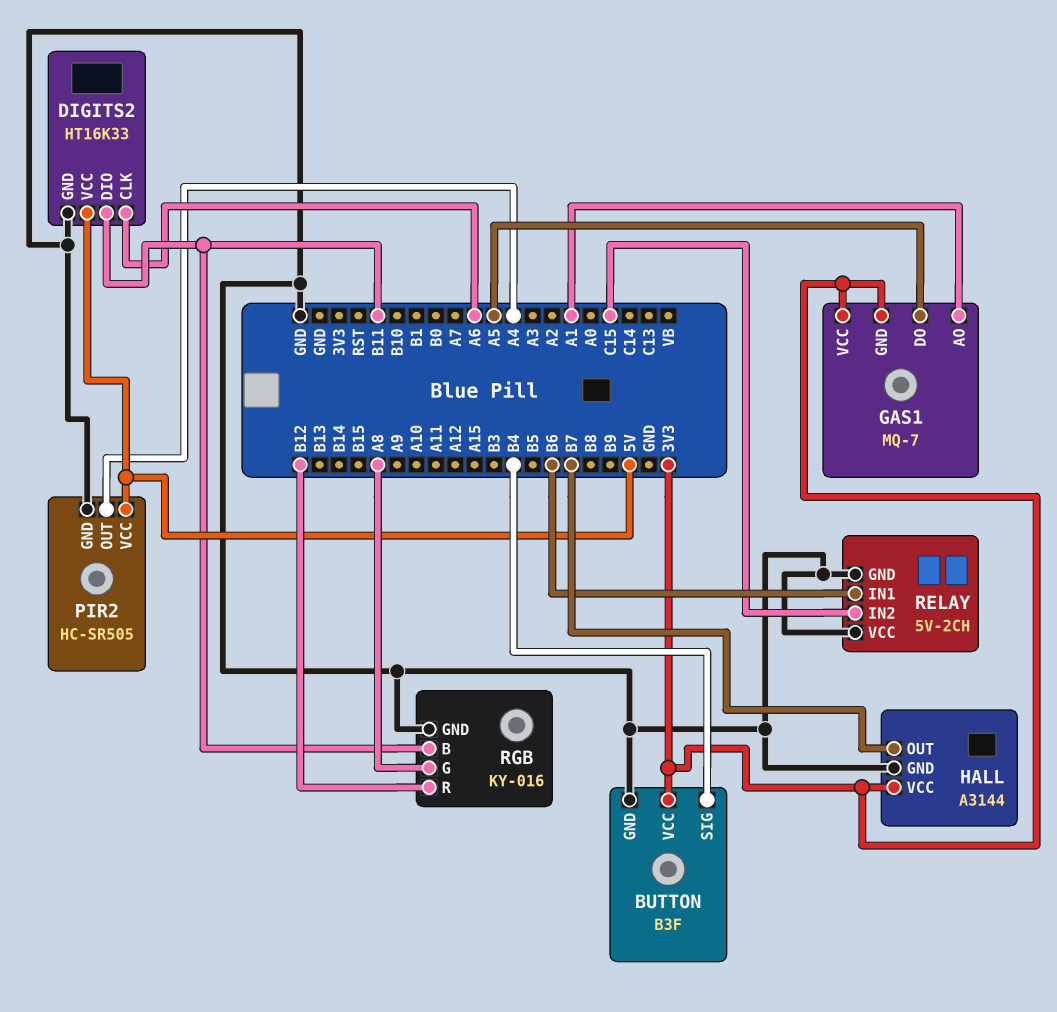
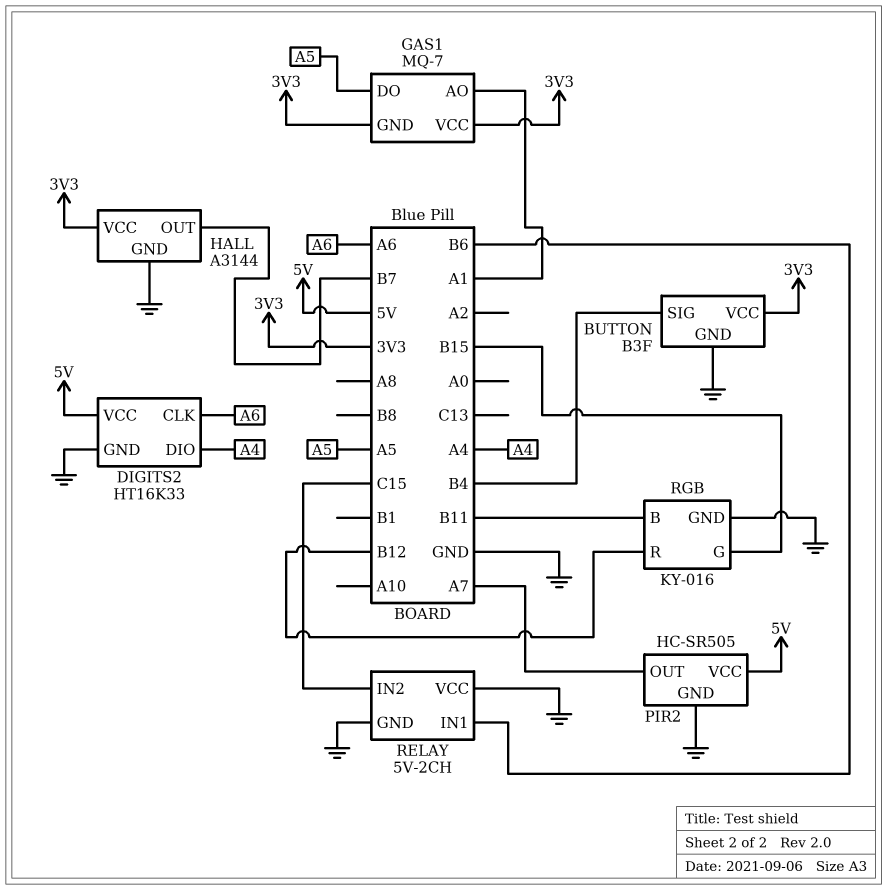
DIGITS2 pin DIO: B11 -> A4
PIR2 pin OUT: A4 -> A7
RGB pin G: A8 -> B15

